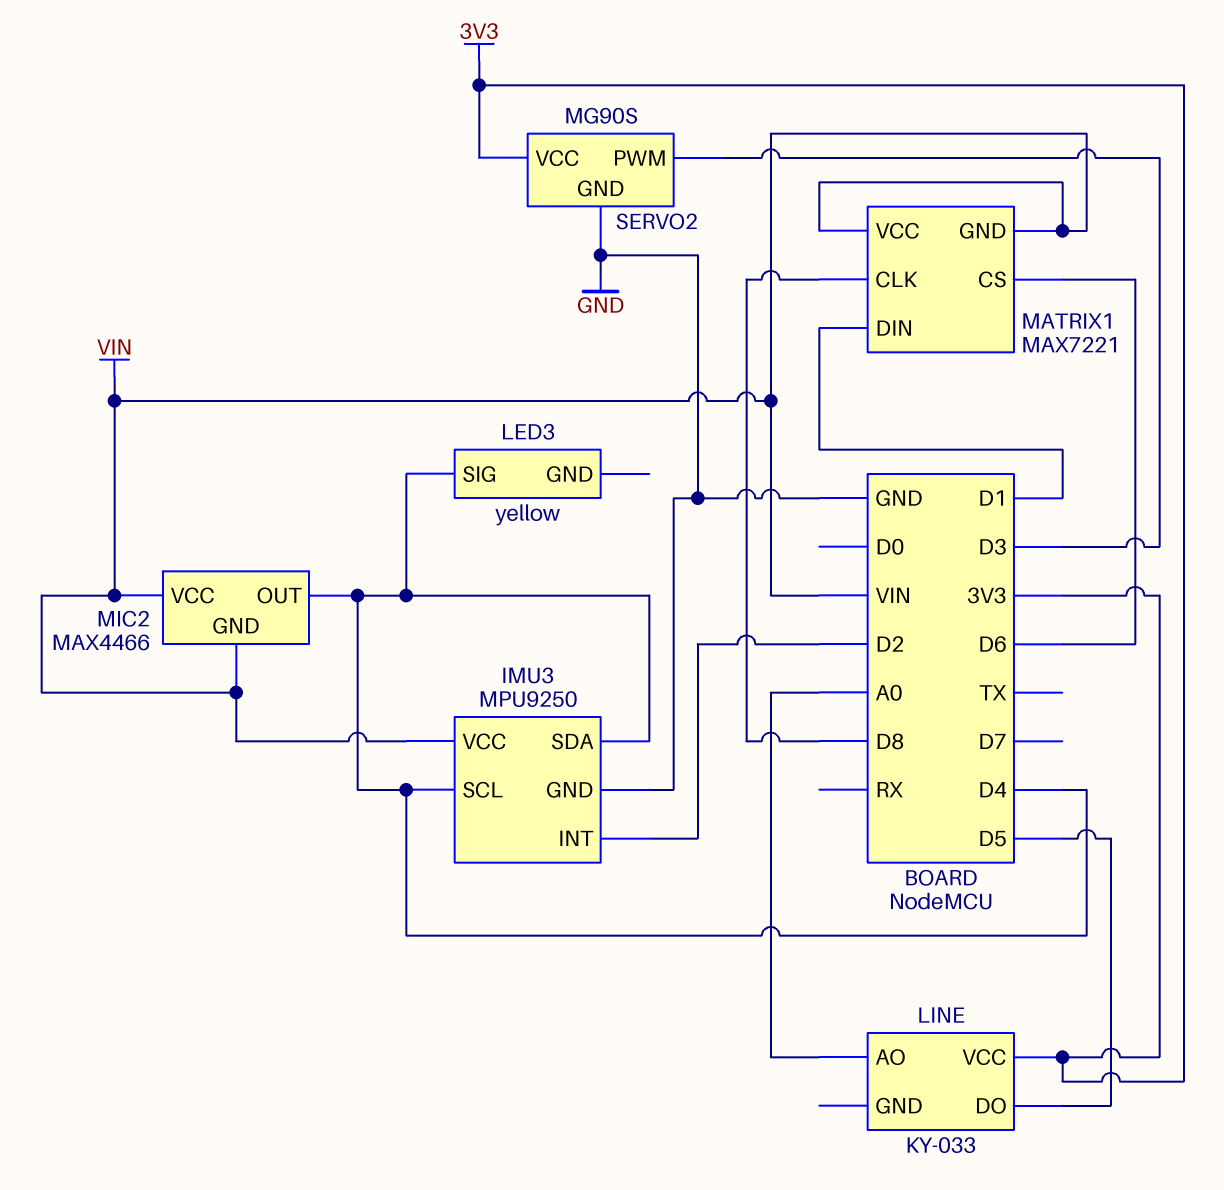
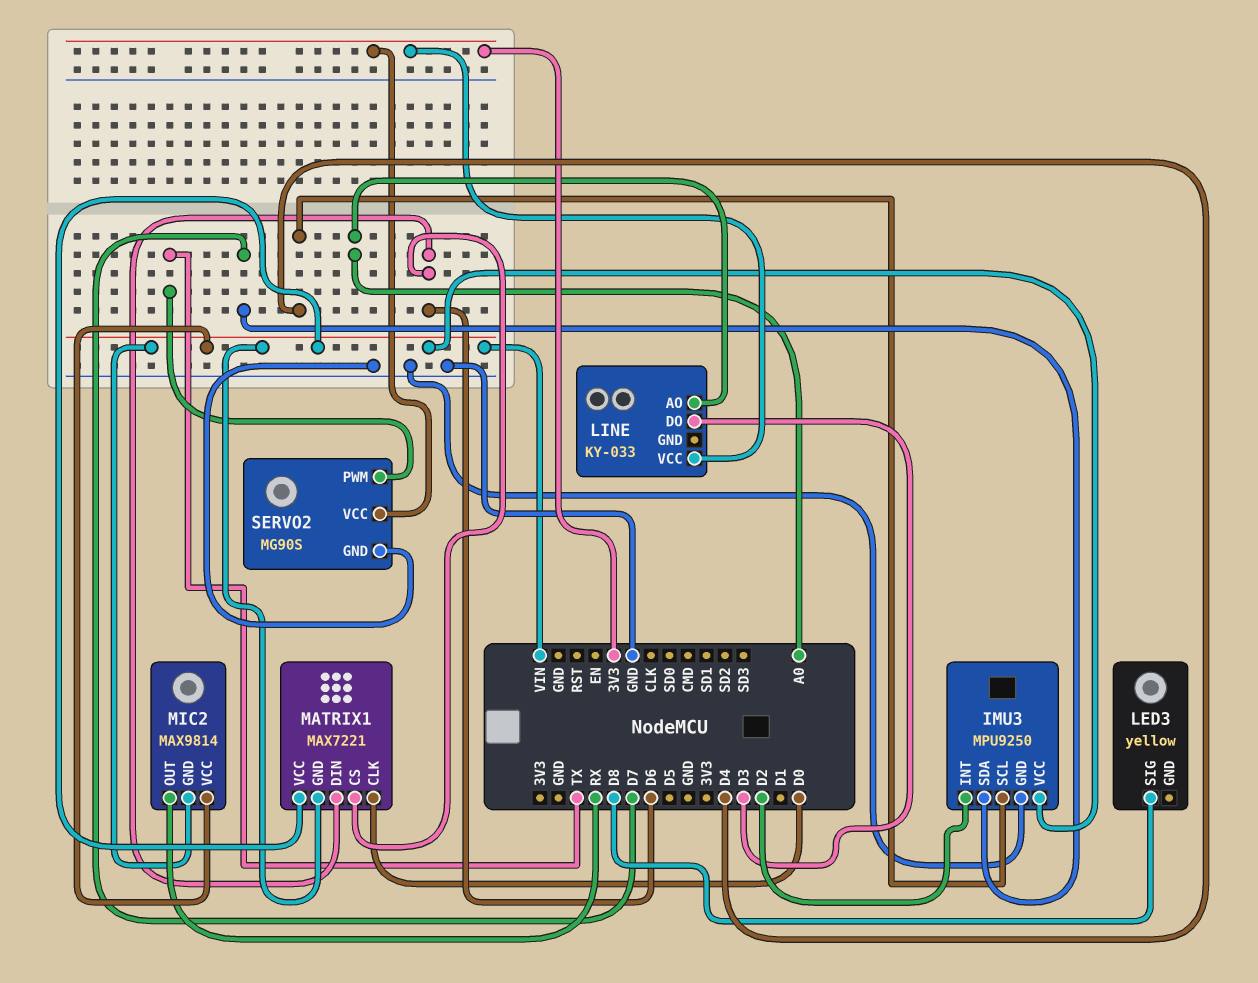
IMU3 pin SDA: D4 -> D7
LED3 pin SIG: D4 -> D8
LINE pin DO: D5 -> D3
MATRIX1 pin CLK: D8 -> D0
MATRIX1 pin DIN: D1 -> D6
MIC2: MAX4466 -> MAX9814
MIC2 pin OUT: D4 -> RX
SERVO2 pin PWM: D3 -> TX

